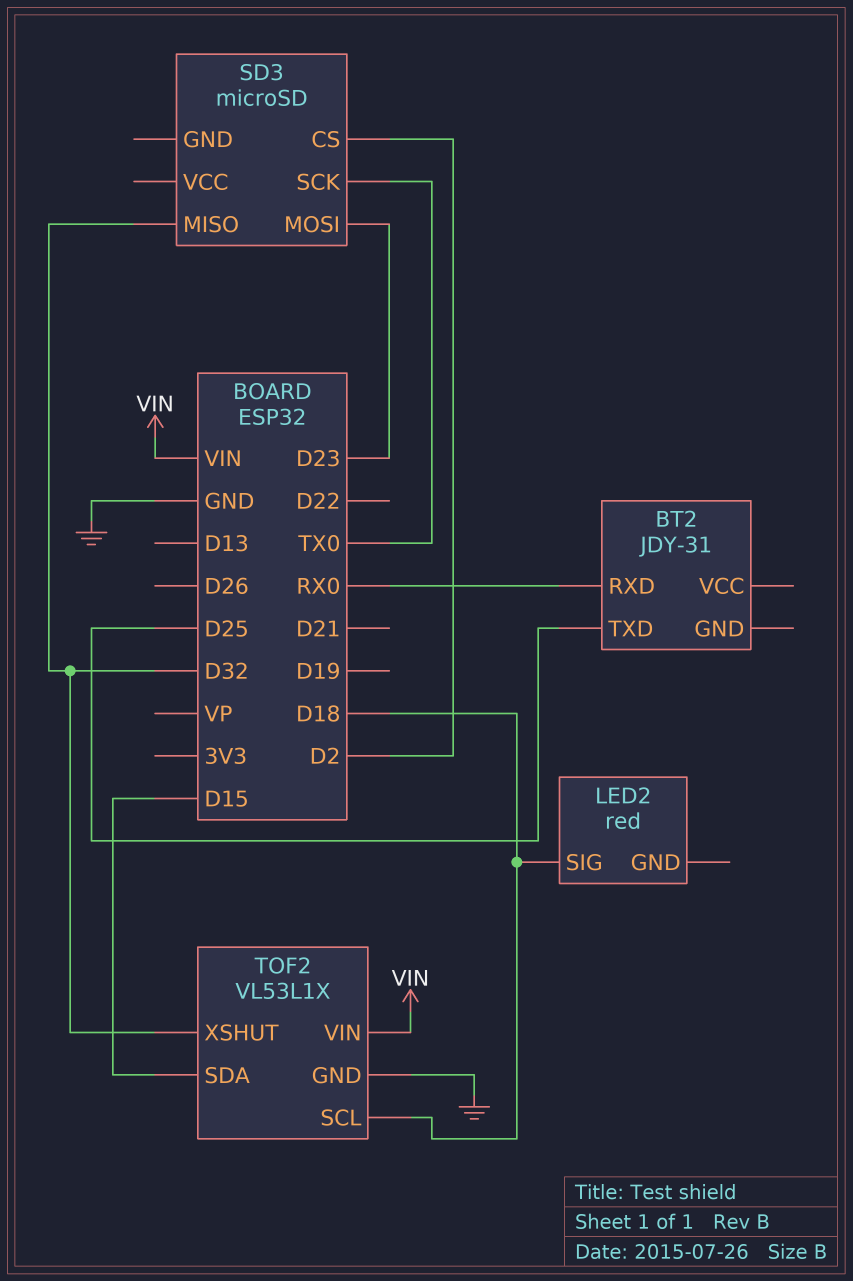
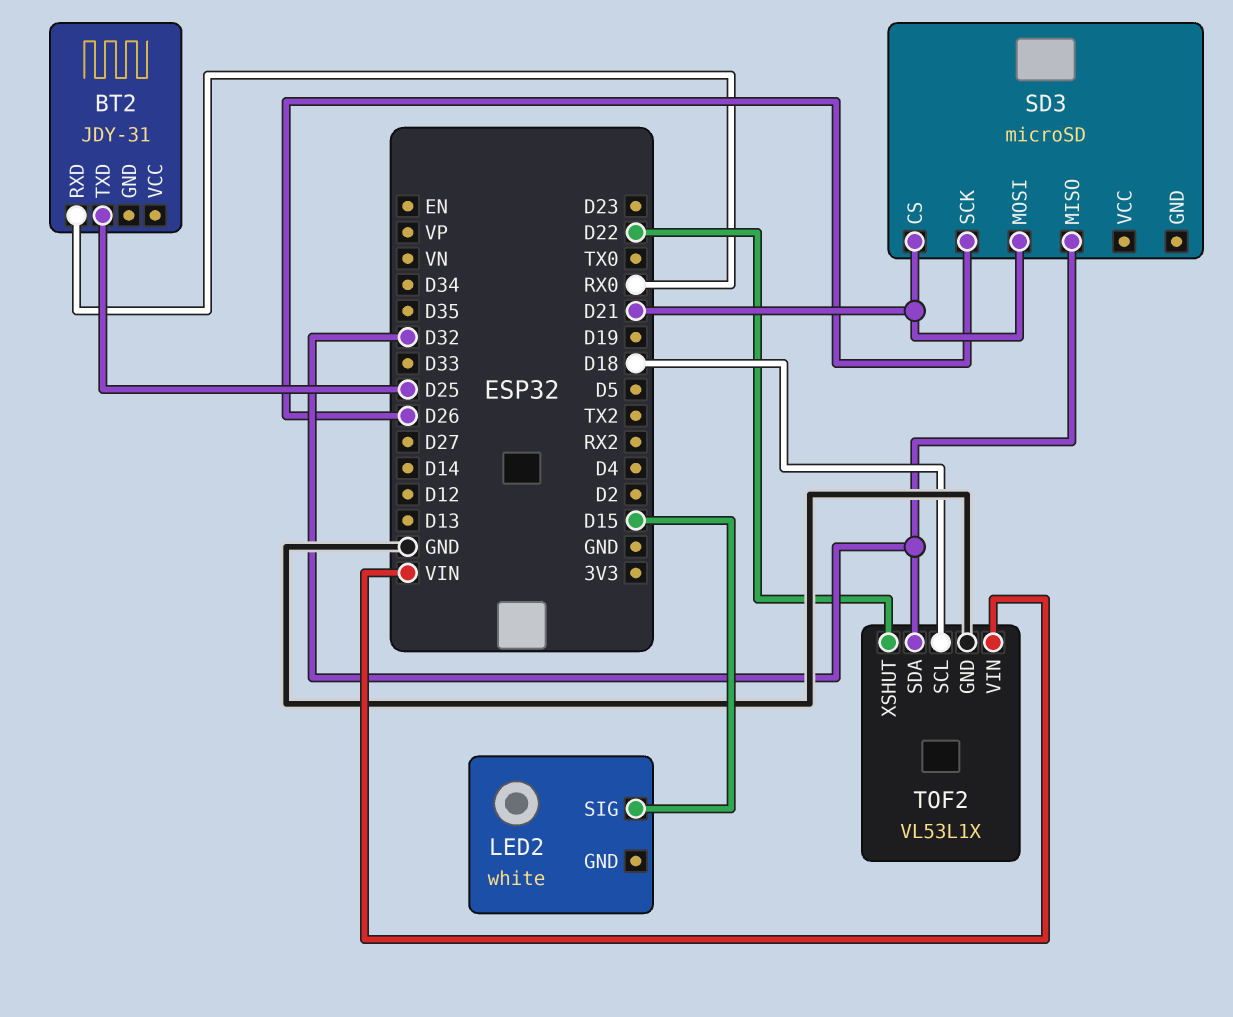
LED2: red -> white
LED2 pin SIG: D18 -> D15
SD3 pin CS: D2 -> D21
SD3 pin MOSI: D23 -> D21
SD3 pin SCK: TX0 -> D26
TOF2 pin SDA: D15 -> D32
TOF2 pin XSHUT: D32 -> D22

